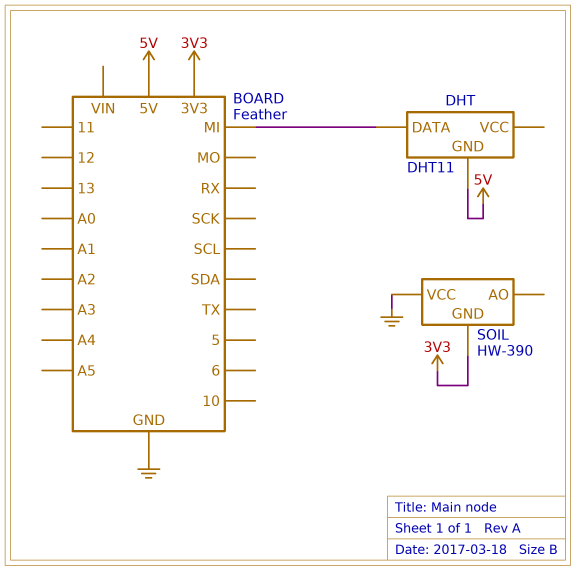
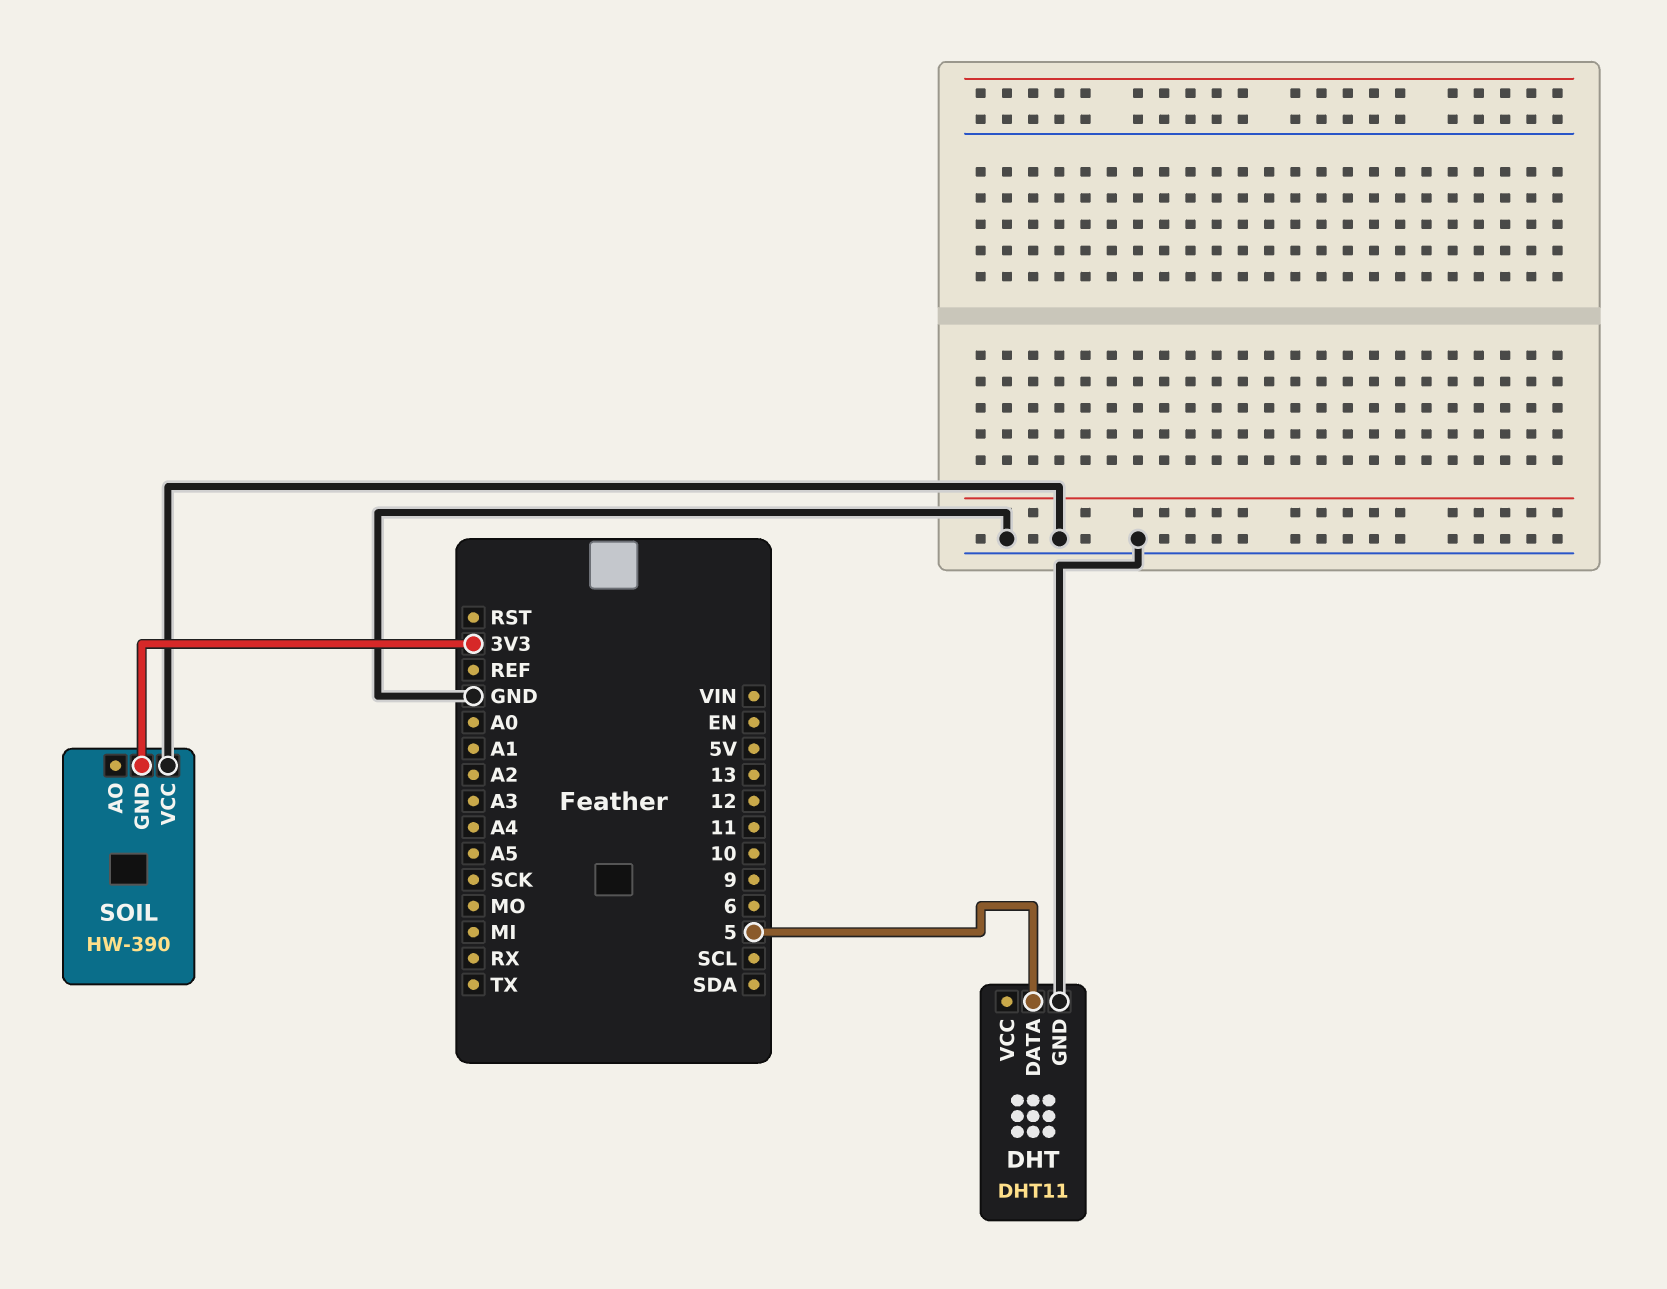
DHT pin DATA: MI -> 5
DHT pin GND: 5V -> GND

